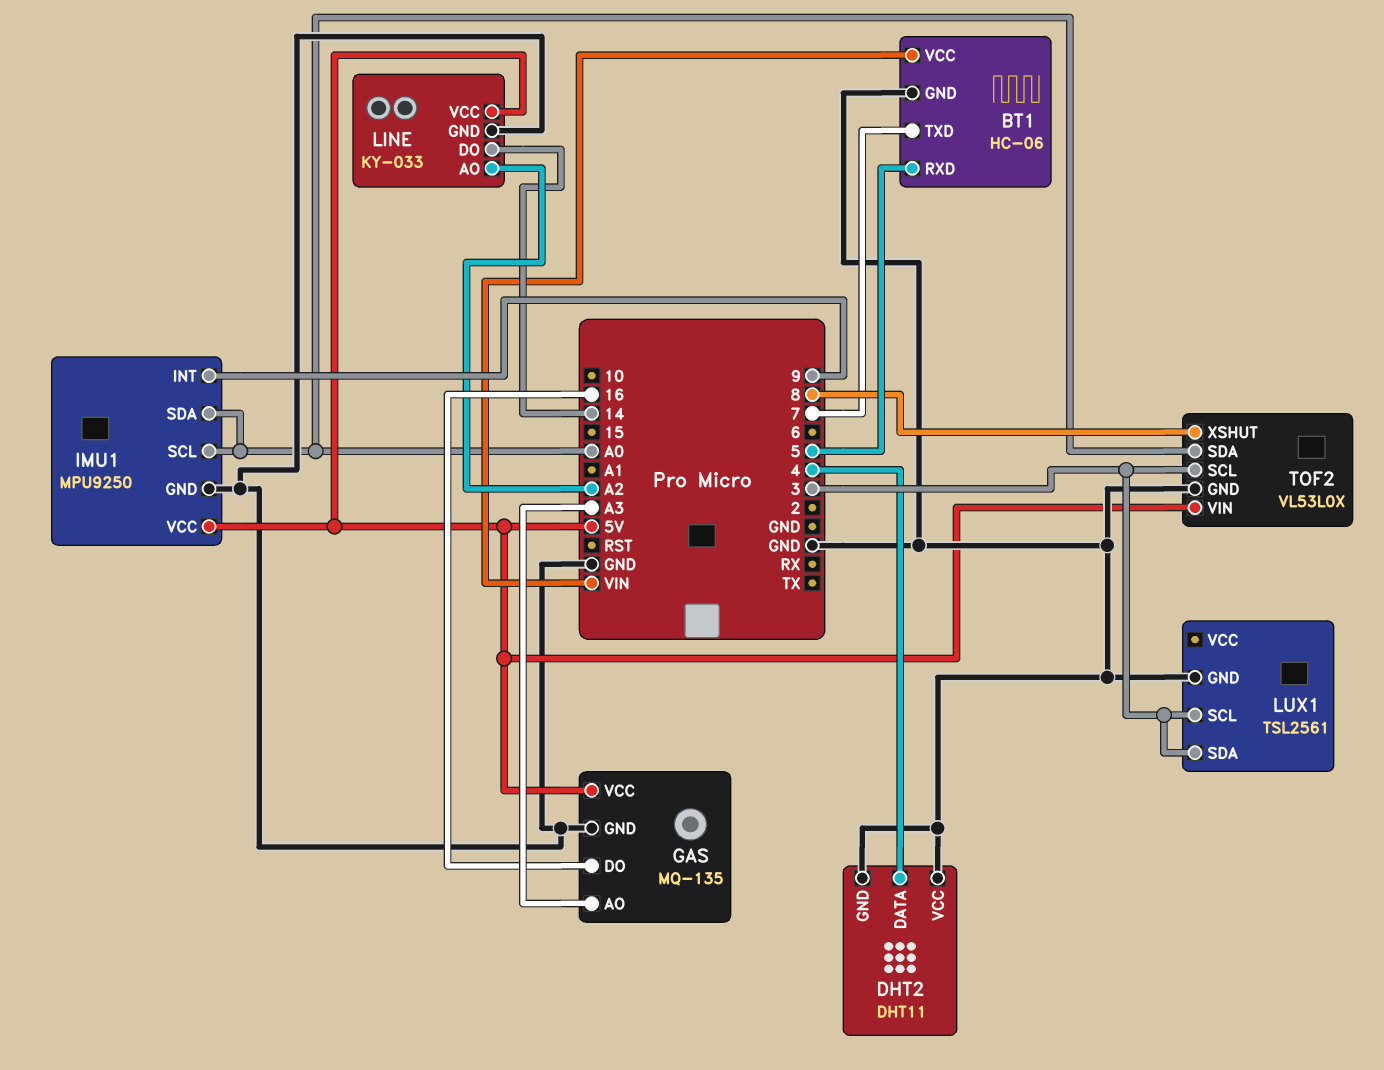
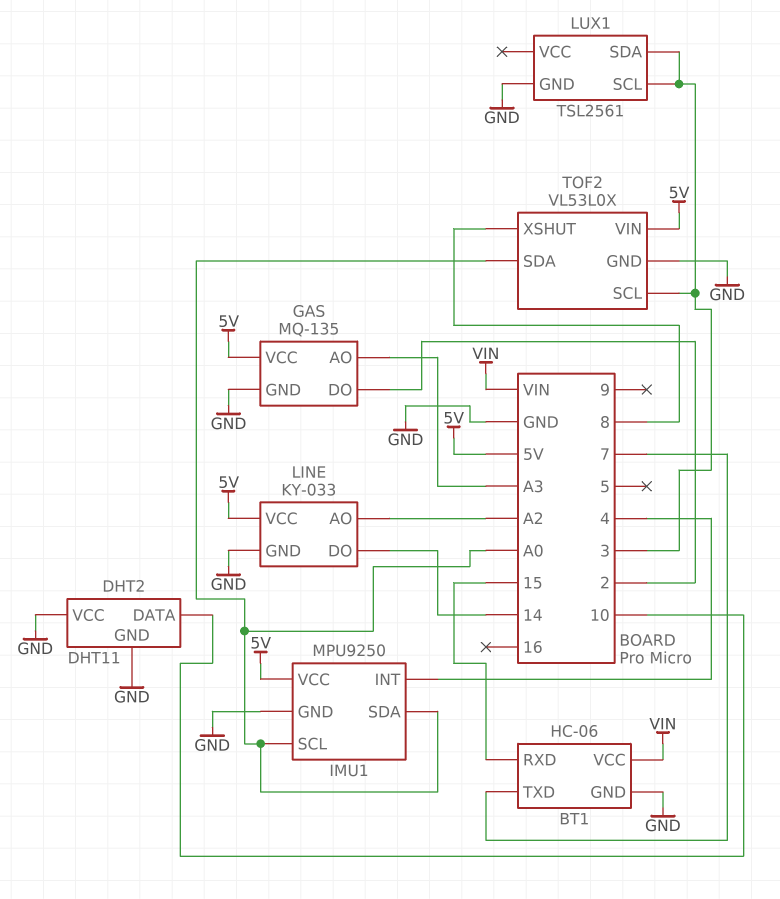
BT1 pin RXD: 5 -> 15
DHT2 pin DATA: 4 -> 10
GAS pin DO: 16 -> 2
IMU1 pin INT: 9 -> 4

